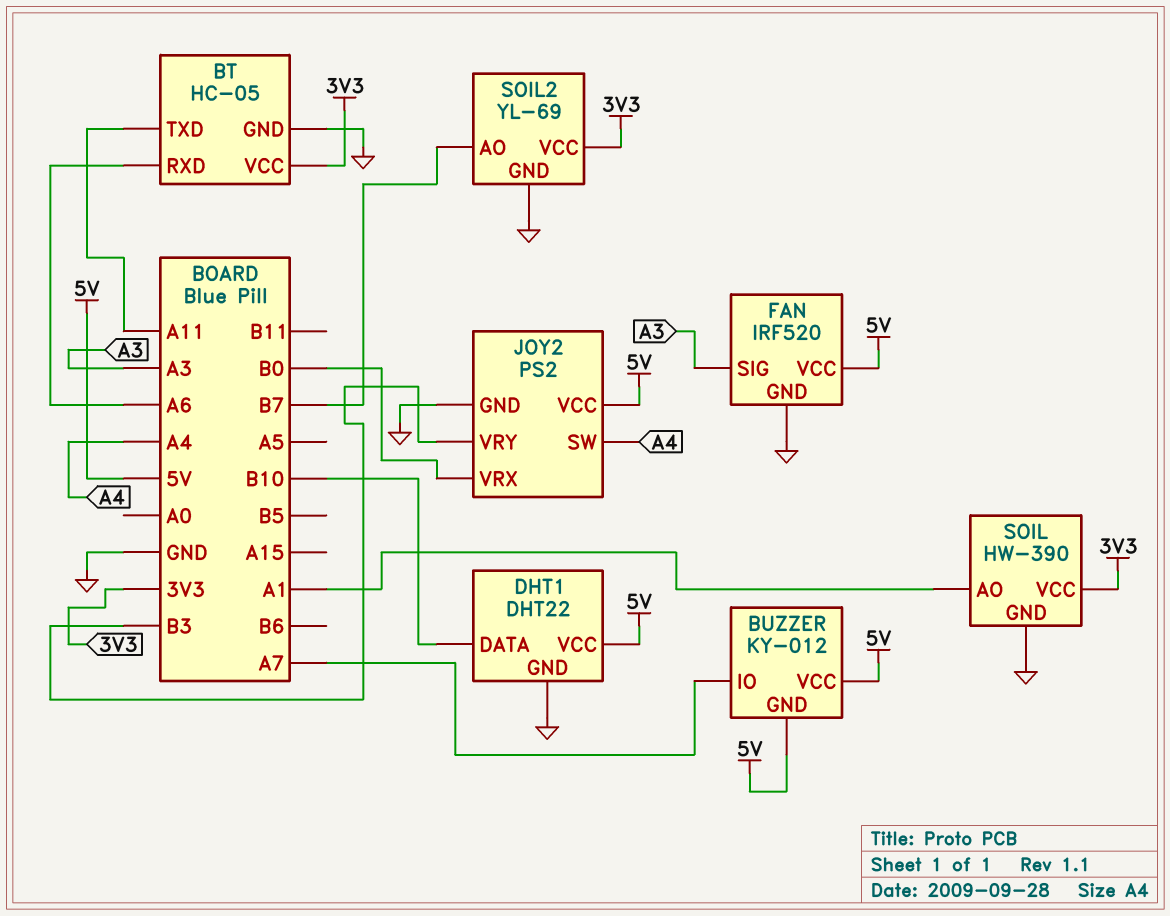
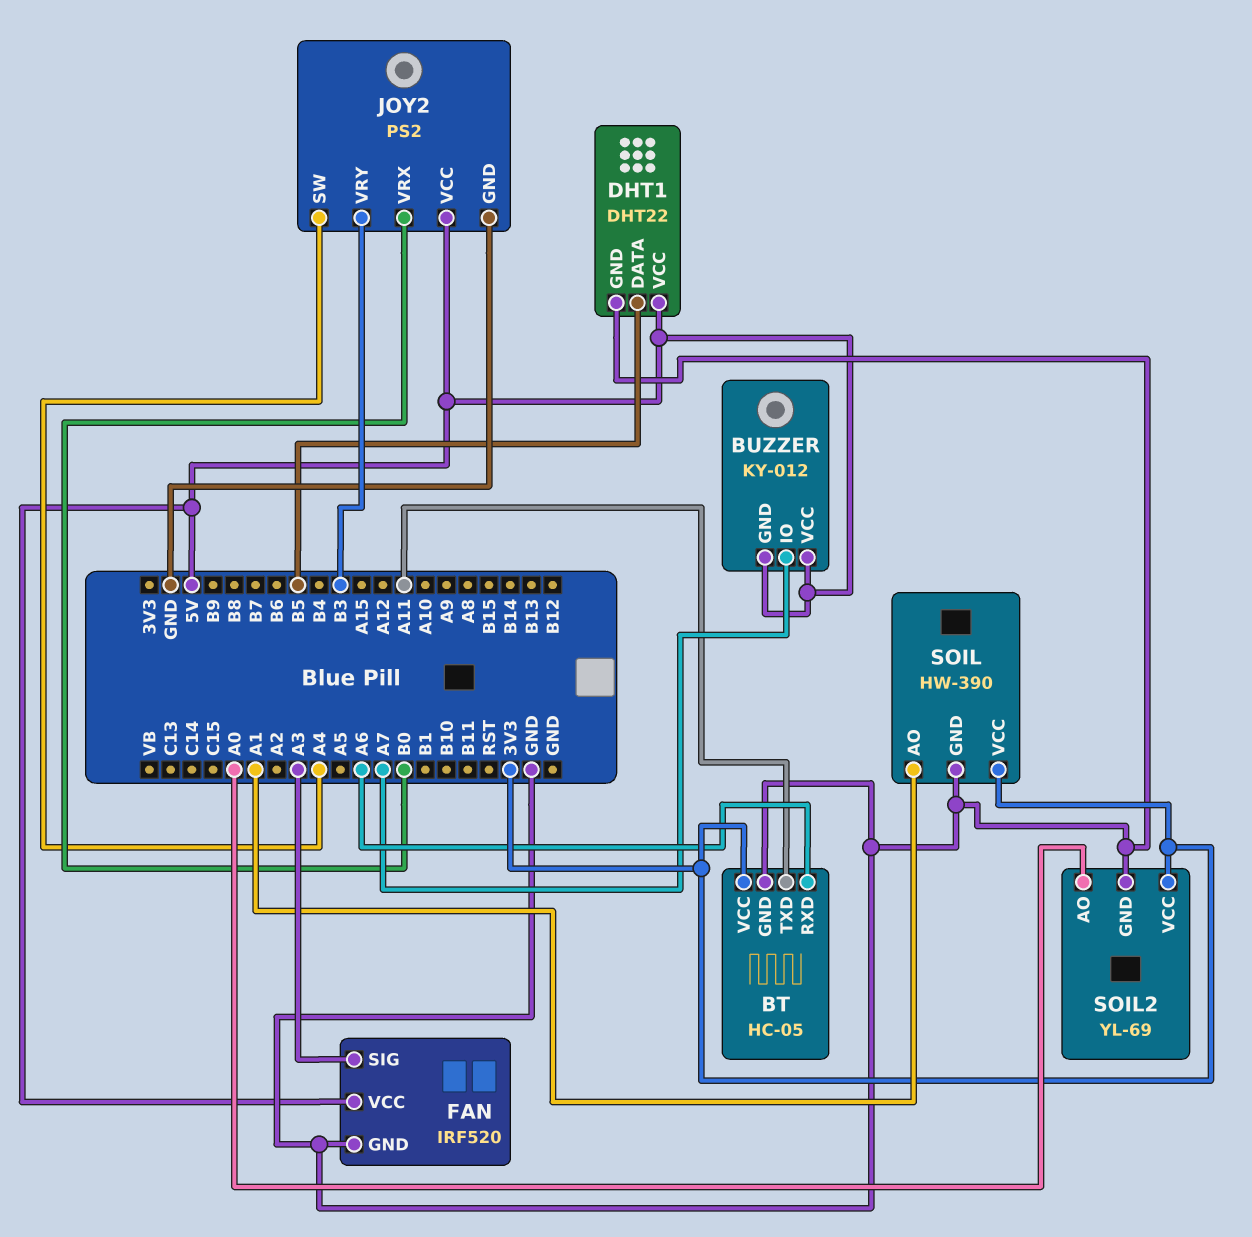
DHT1 pin DATA: B10 -> B5
SOIL2 pin AO: B7 -> A0

